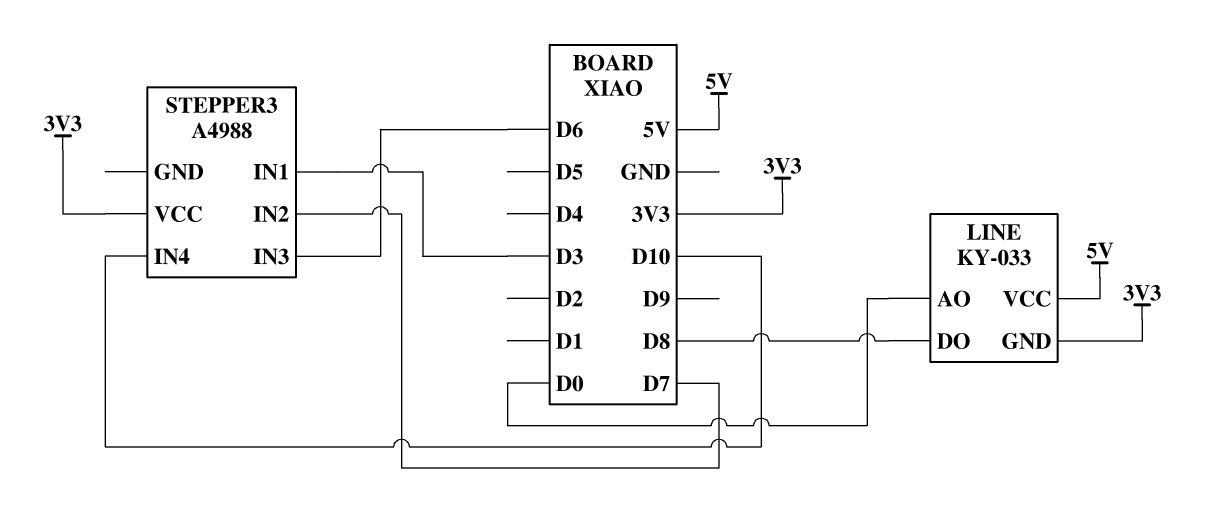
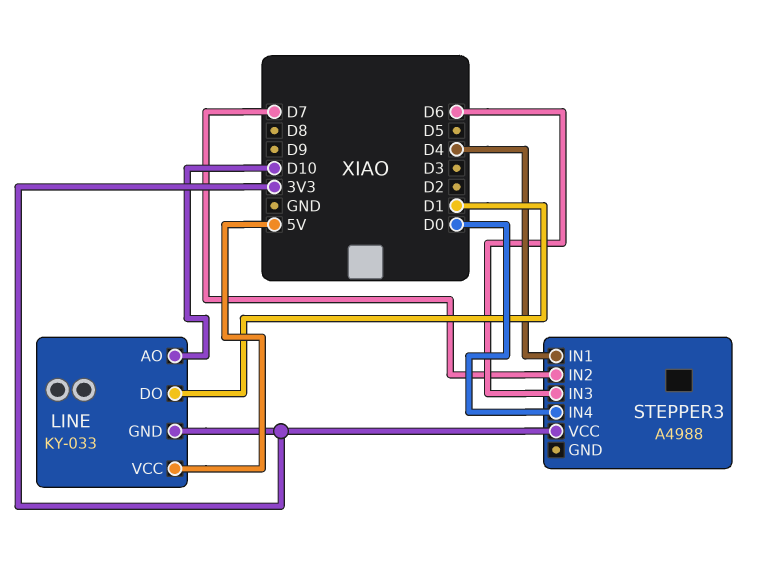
LINE pin AO: D0 -> D10
LINE pin DO: D8 -> D1
STEPPER3 pin IN1: D3 -> D4
STEPPER3 pin IN4: D10 -> D0

